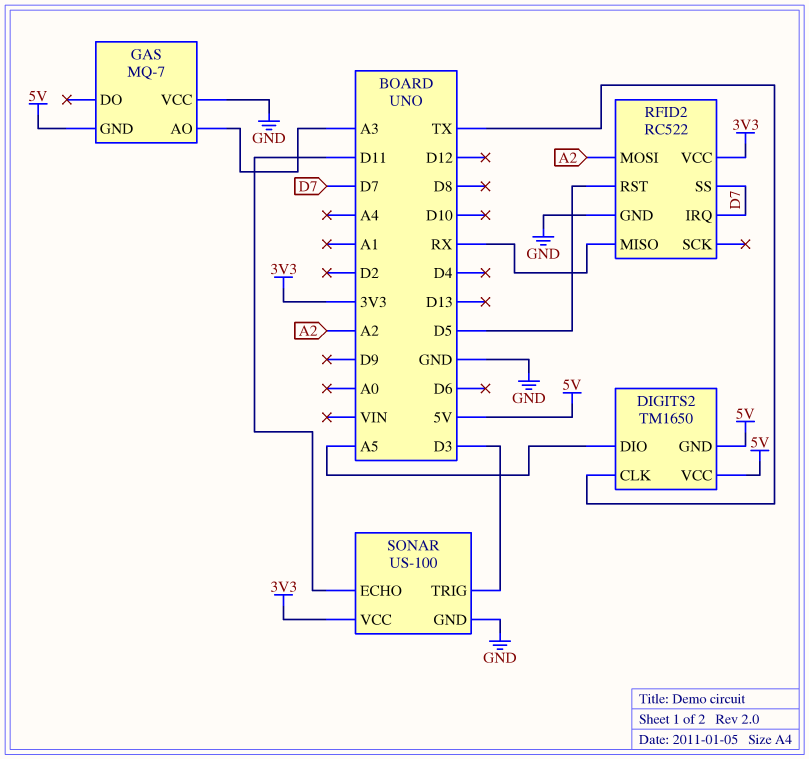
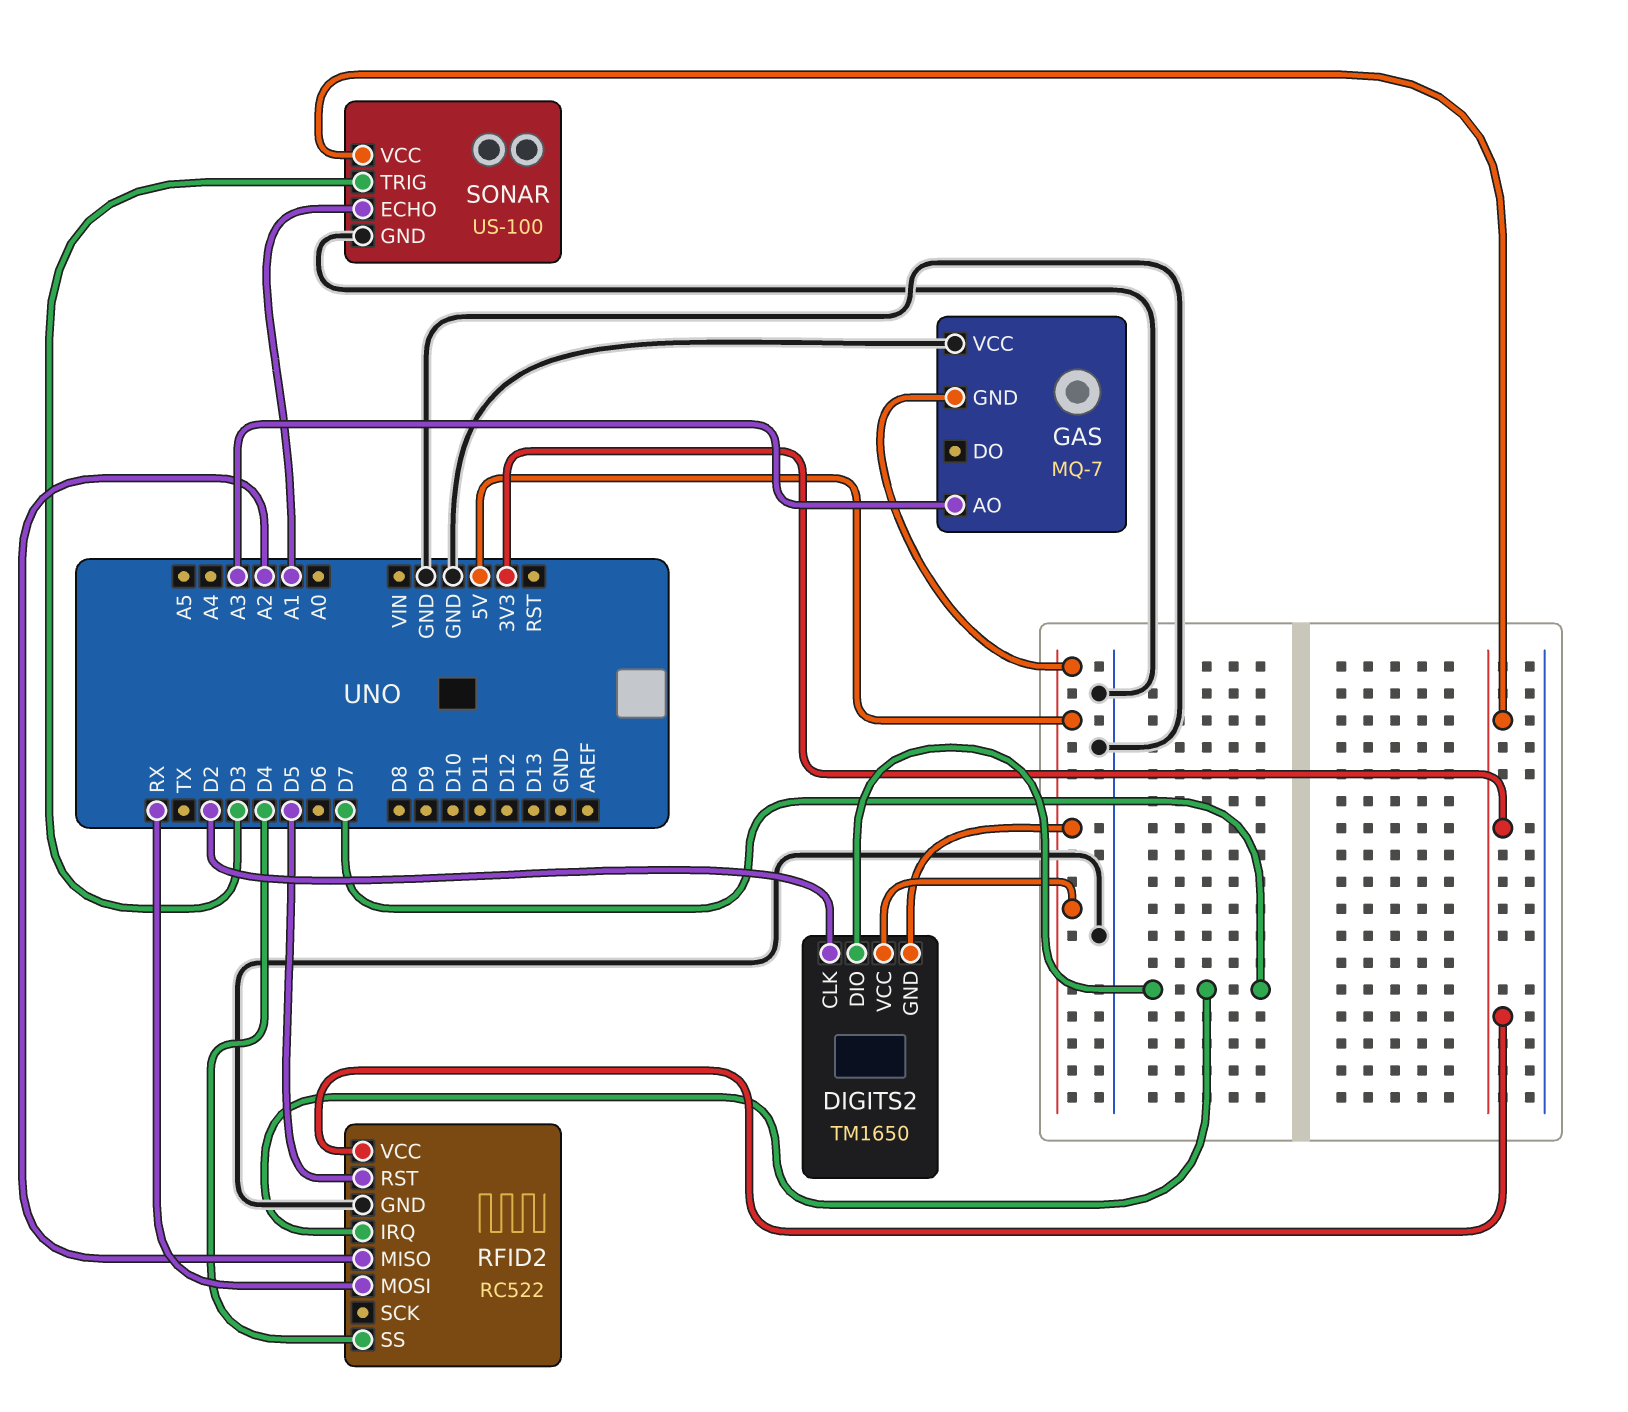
DIGITS2 pin CLK: TX -> D2
DIGITS2 pin DIO: A5 -> D7
RFID2 pin MISO: RX -> A2
RFID2 pin MOSI: A2 -> RX
RFID2 pin SS: D7 -> D4
SONAR pin ECHO: D11 -> A1

